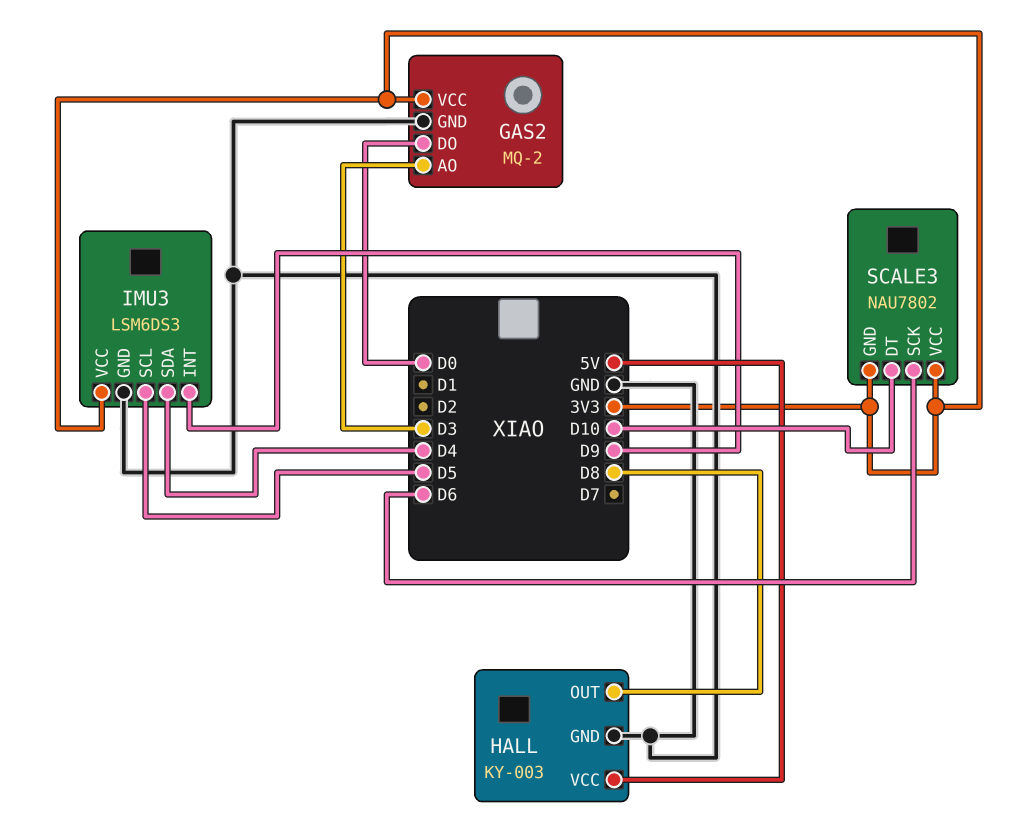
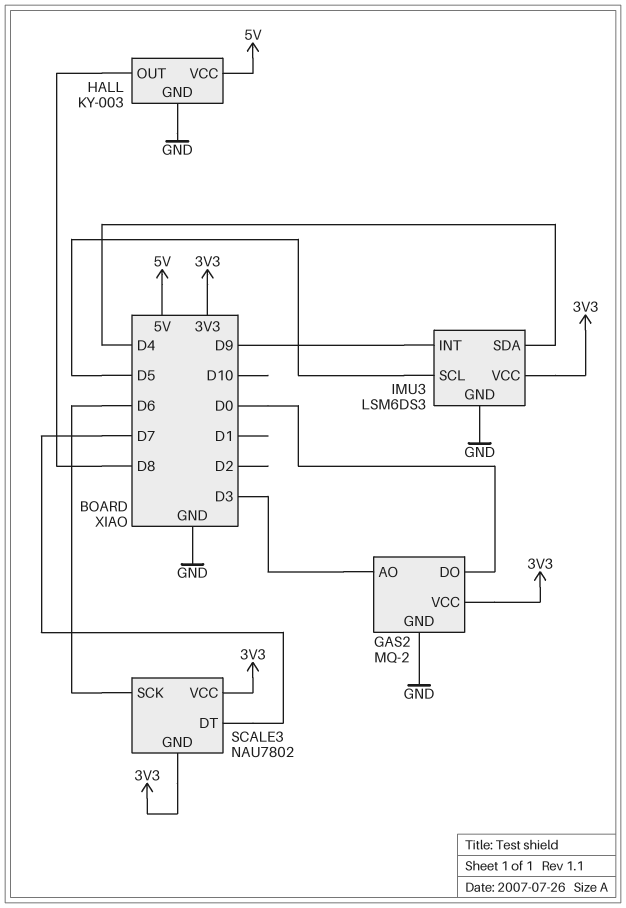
SCALE3 pin DT: D10 -> D7

